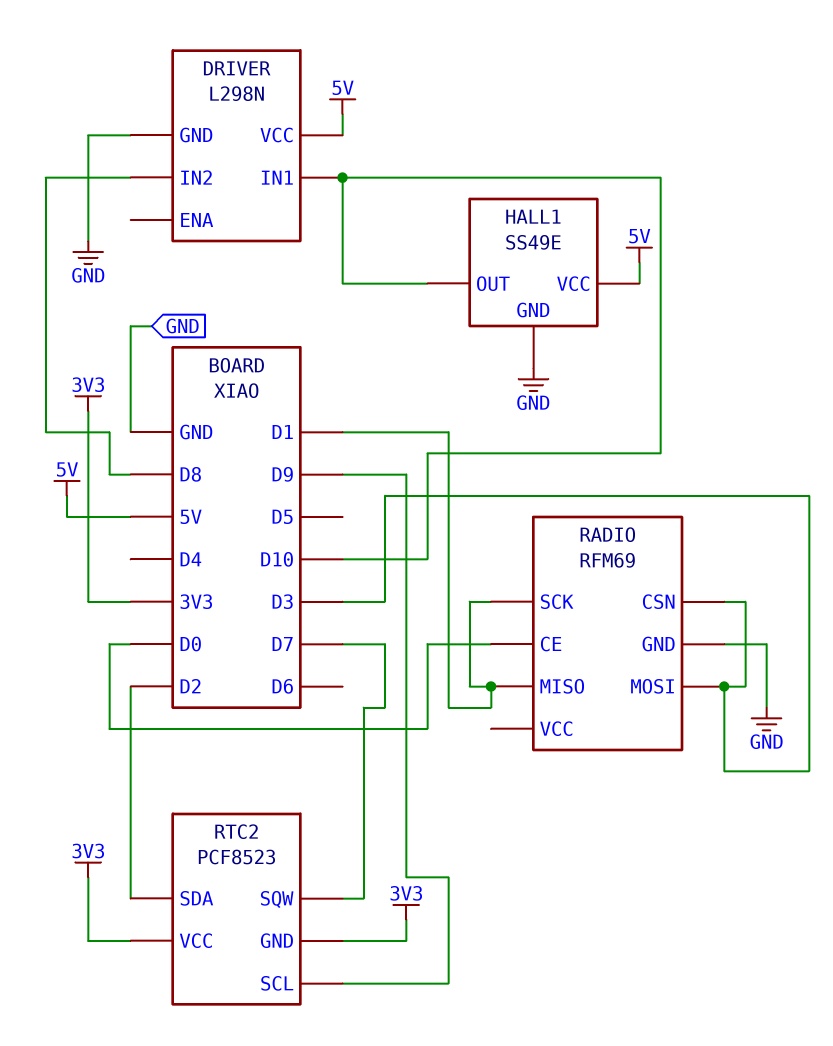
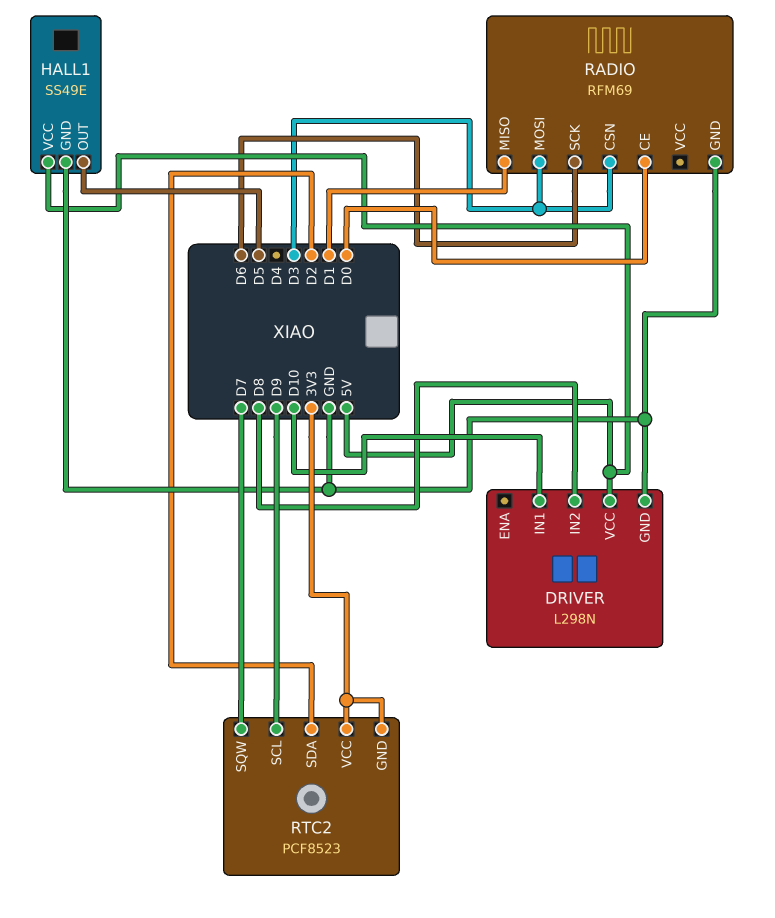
HALL1 pin OUT: D10 -> D5
RADIO pin SCK: D1 -> D6

